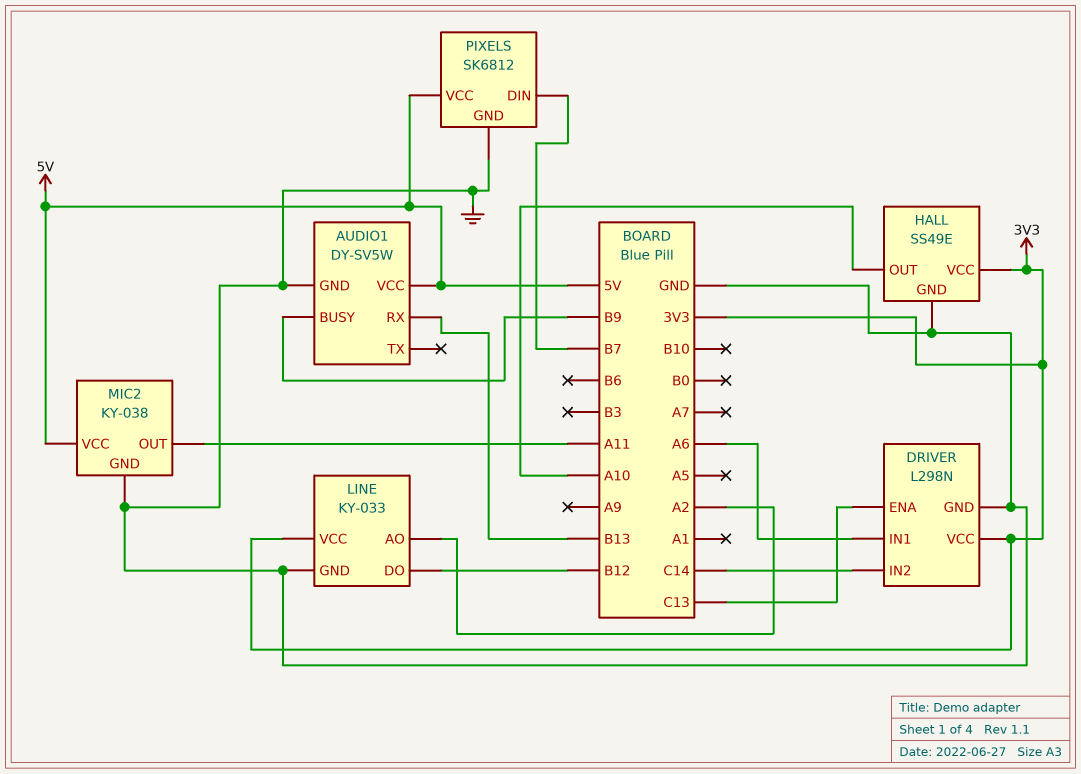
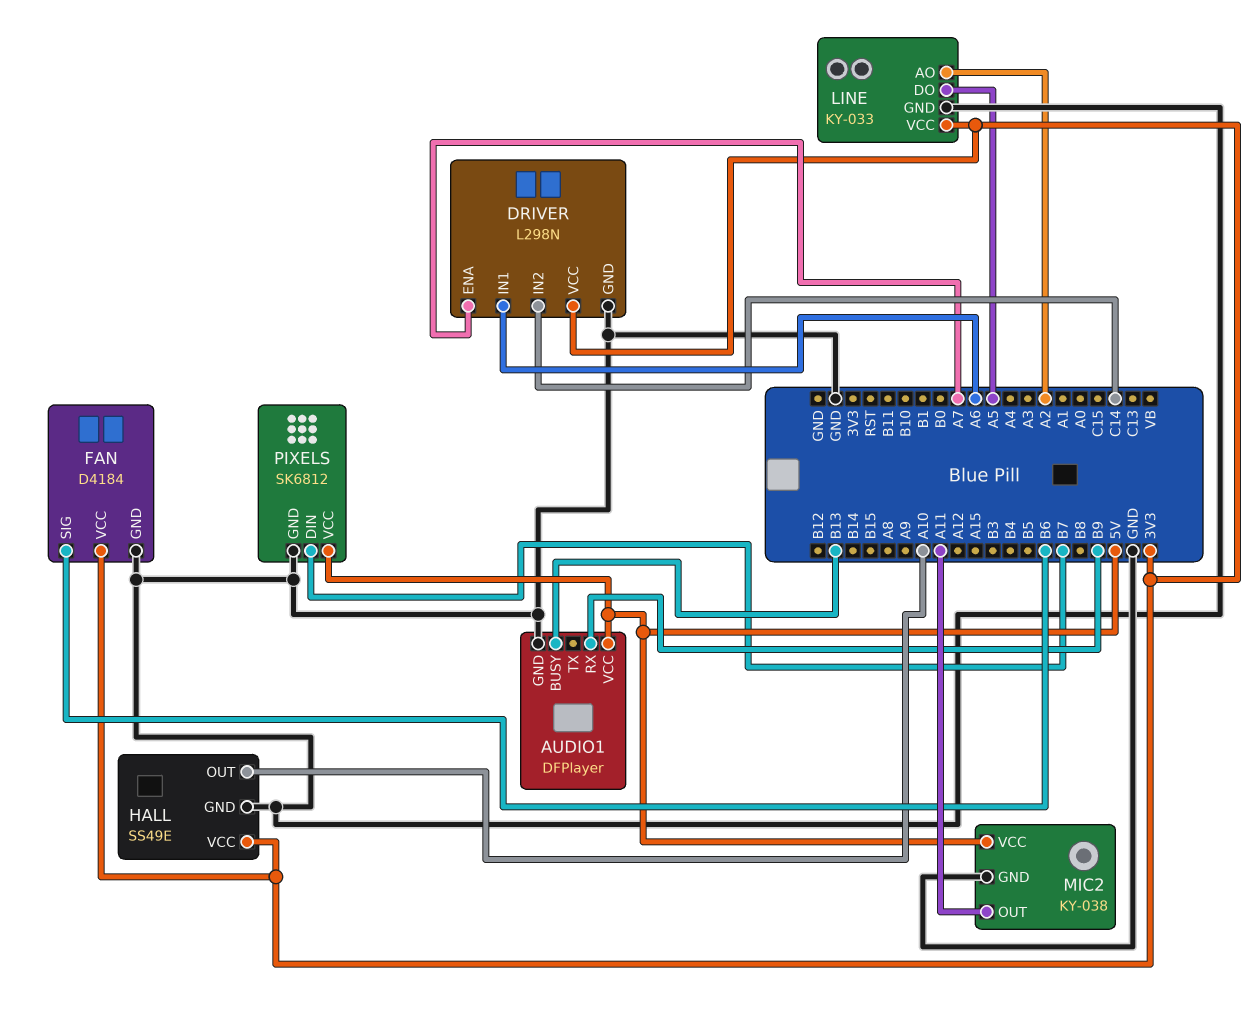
AUDIO1: DY-SV5W -> DFPlayer
AUDIO1 pin BUSY: B9 -> B13
AUDIO1 pin RX: B13 -> B9
DRIVER pin ENA: C13 -> A7
FAN: none -> D4184
FAN pin GND: none -> GND
FAN pin SIG: none -> B6
FAN pin VCC: none -> 3V3
LINE pin DO: B12 -> A5

